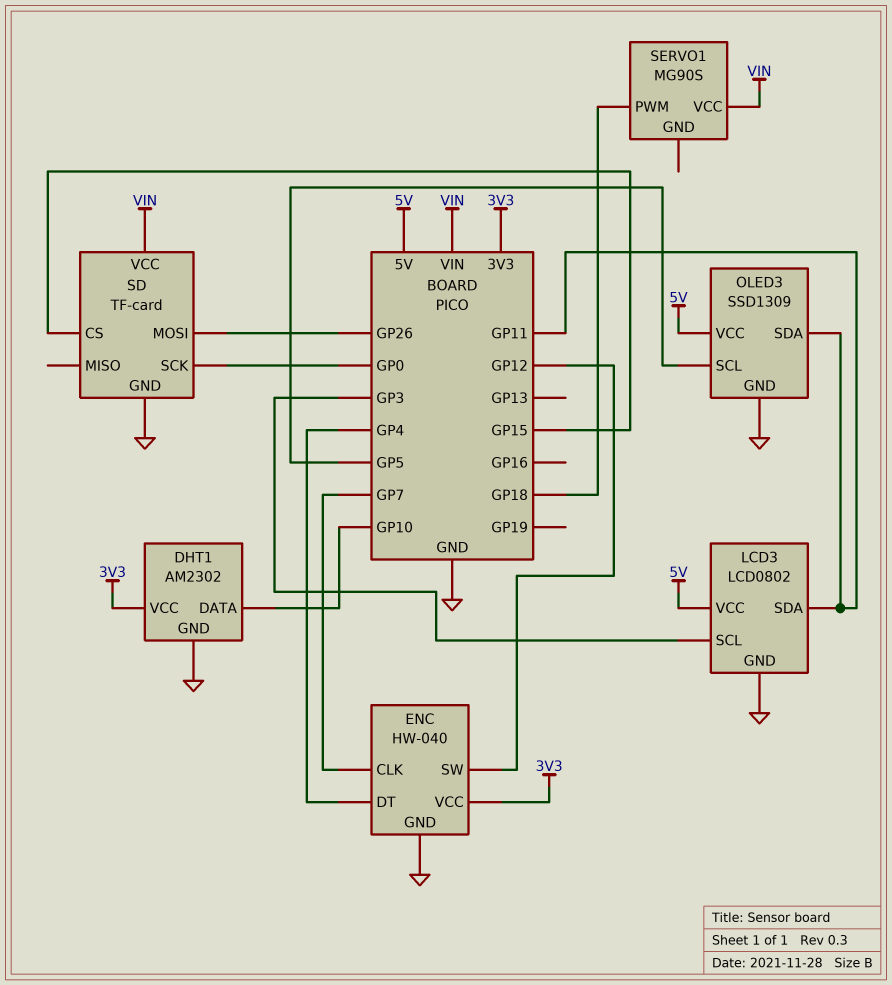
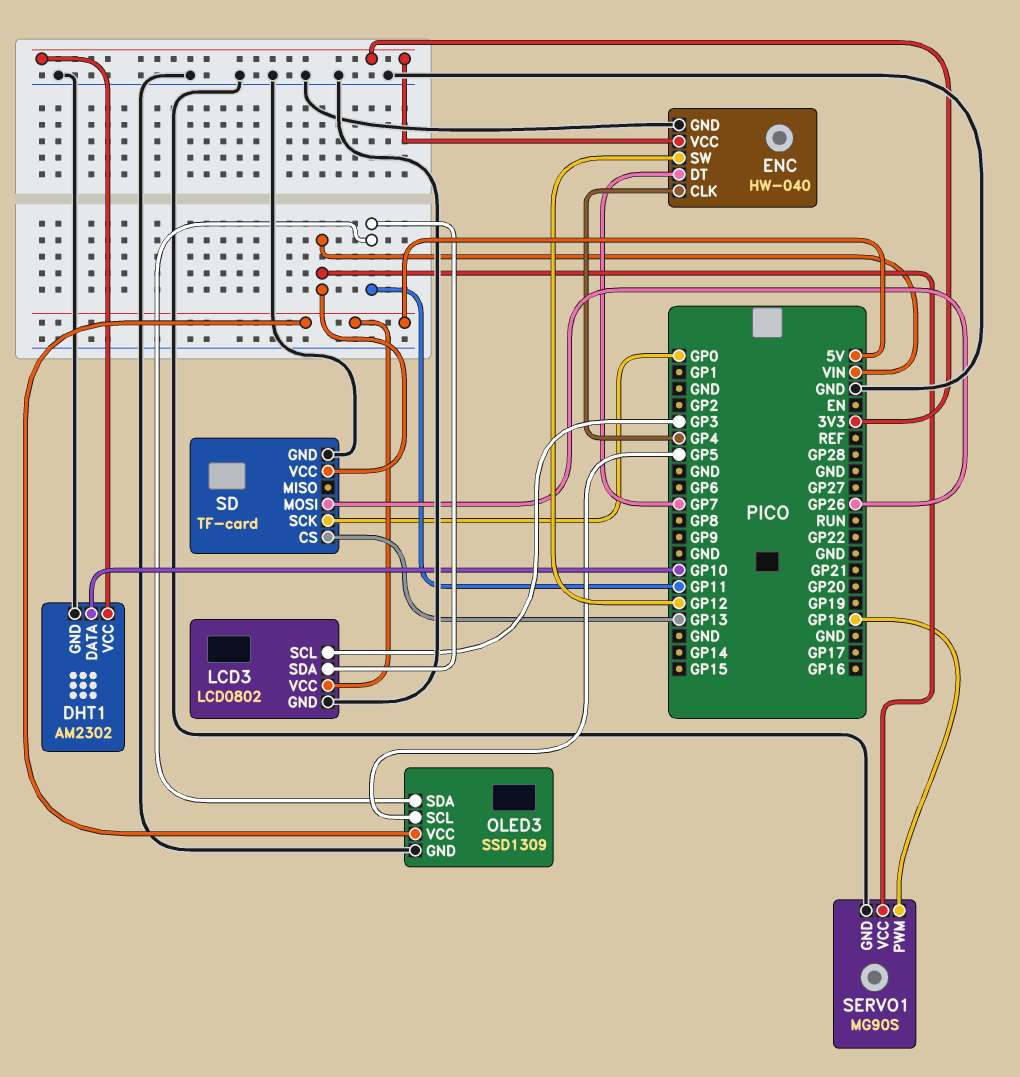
ENC pin CLK: GP7 -> GP4
ENC pin DT: GP4 -> GP7
SD pin CS: GP15 -> GP13
SERVO1 pin GND: none -> GND

